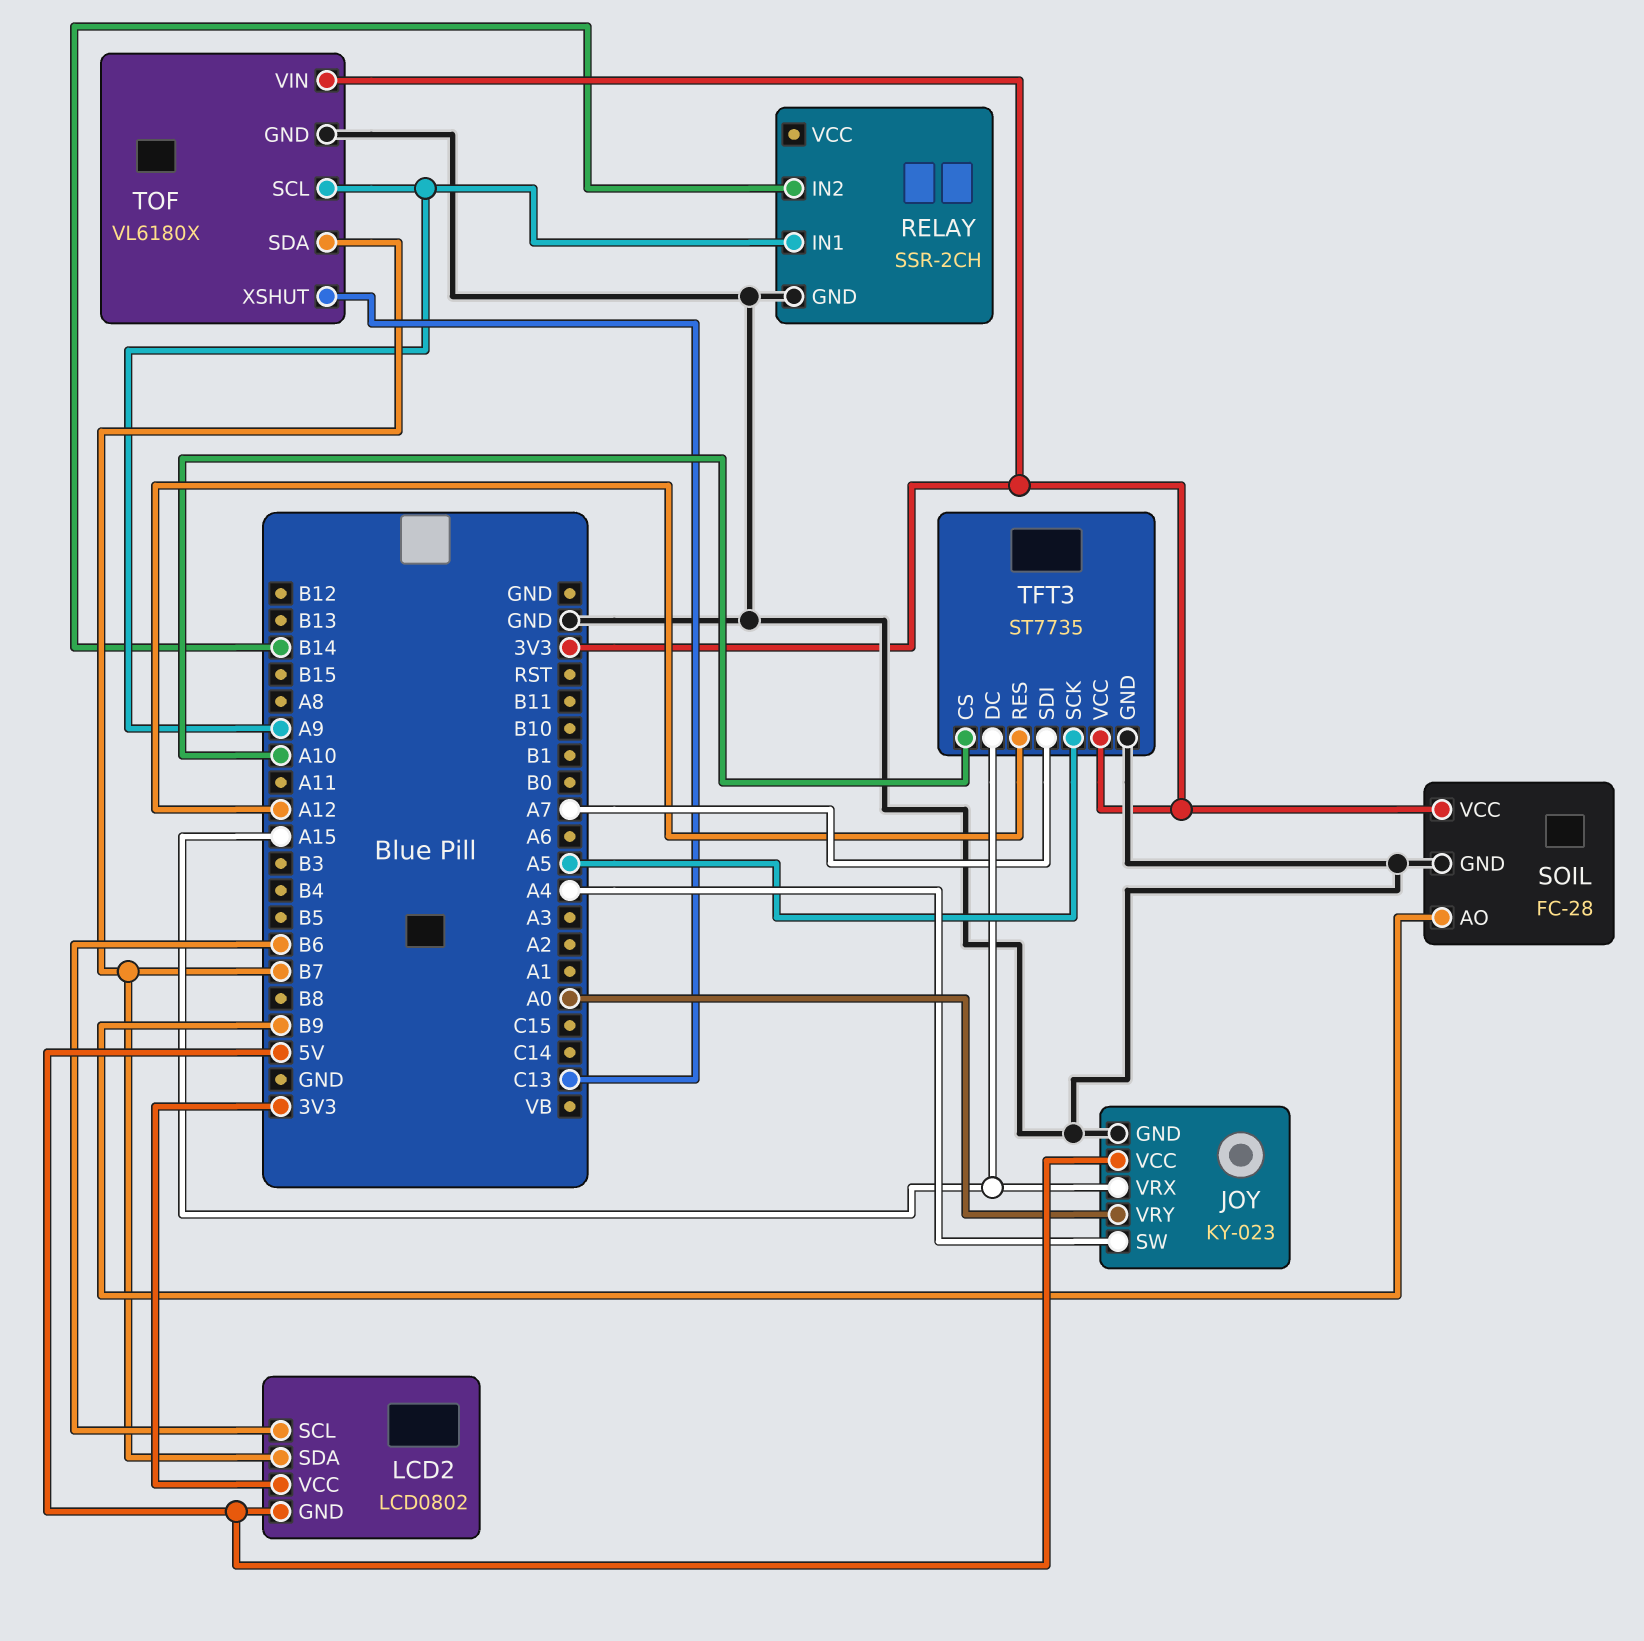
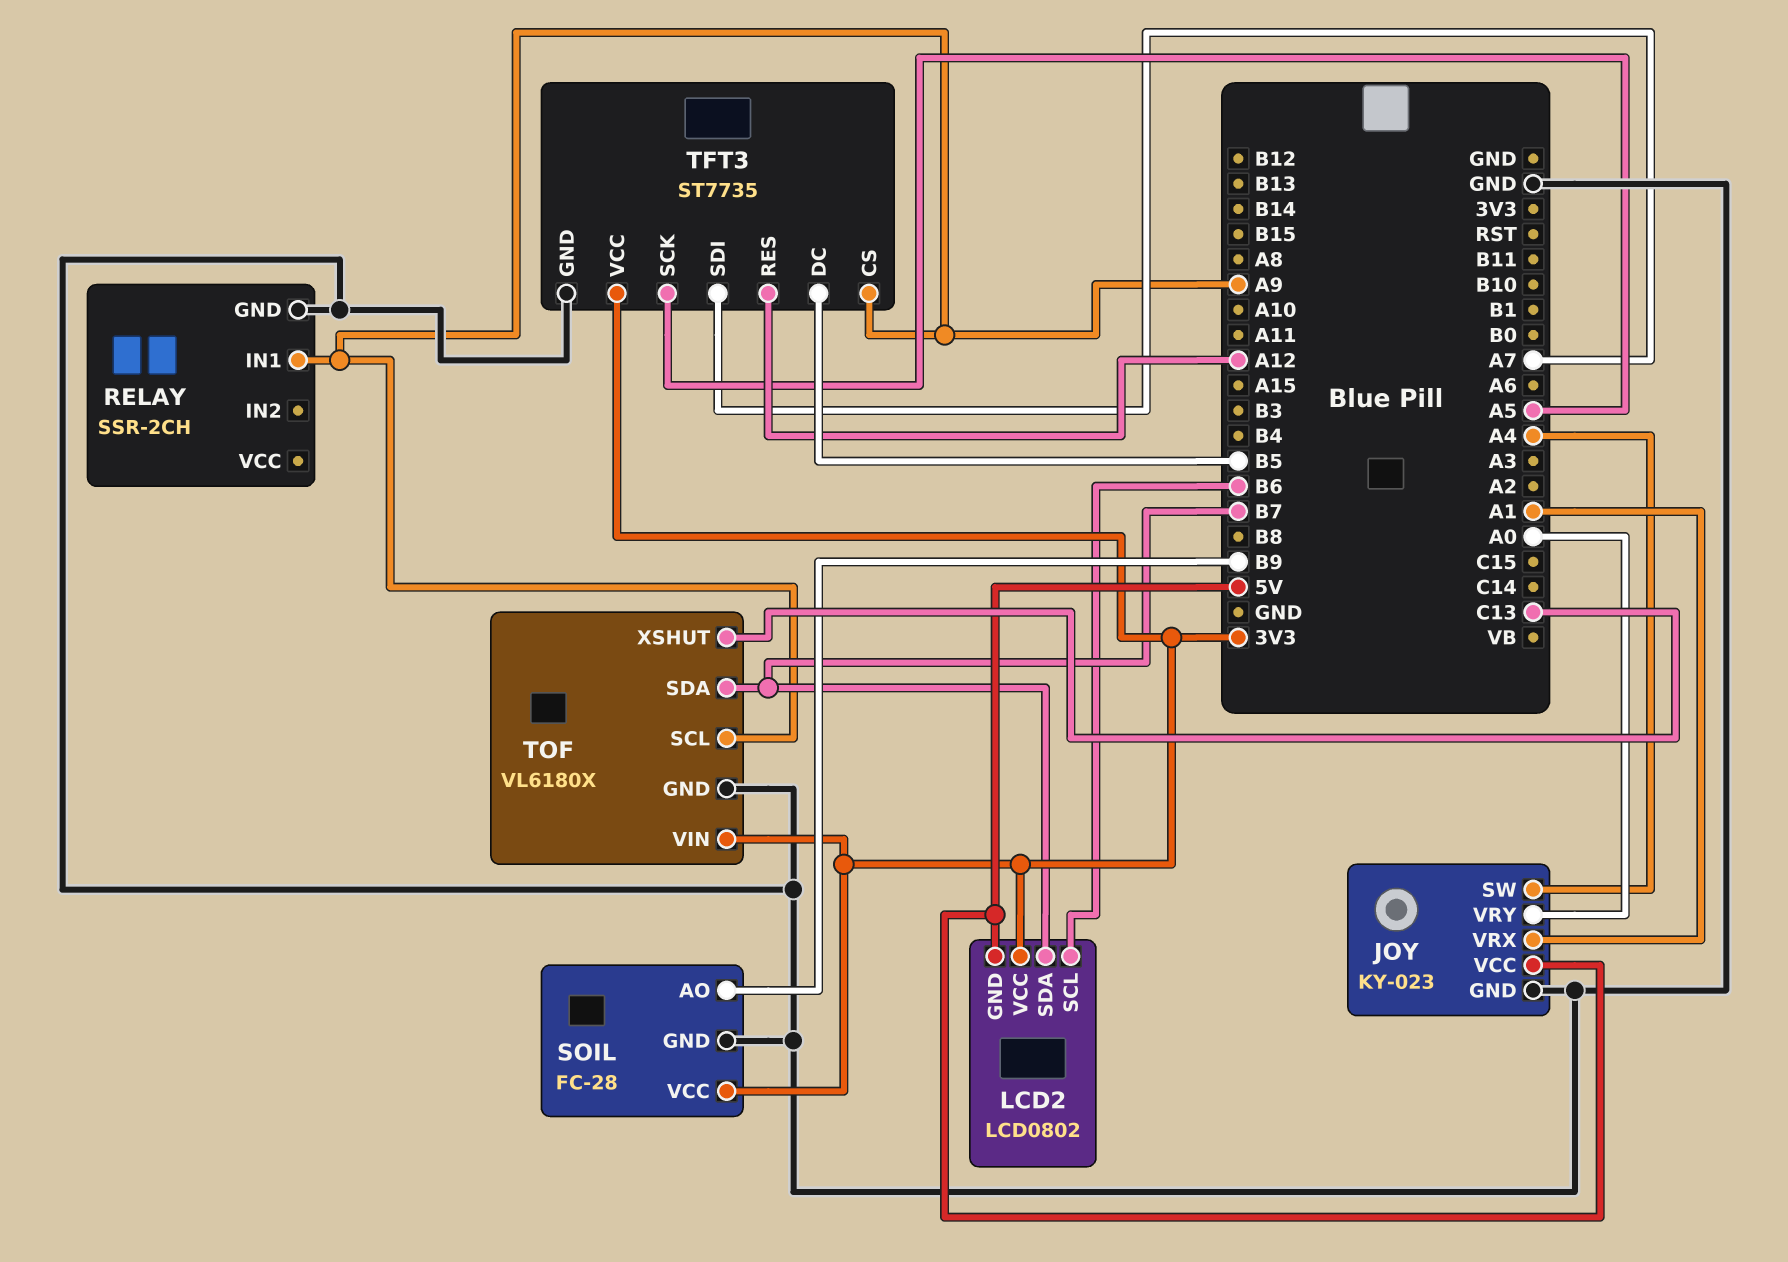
JOY pin VRX: A15 -> A1
RELAY pin IN2: B14 -> none
TFT3 pin CS: A10 -> A9
TFT3 pin DC: A15 -> B5

